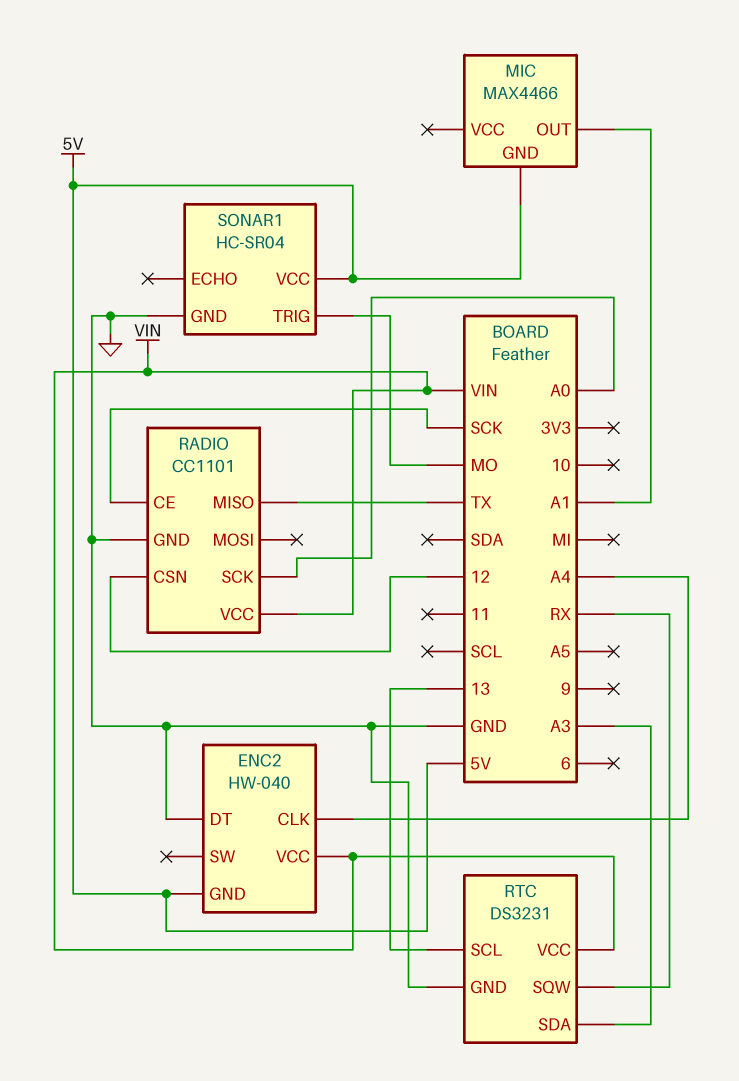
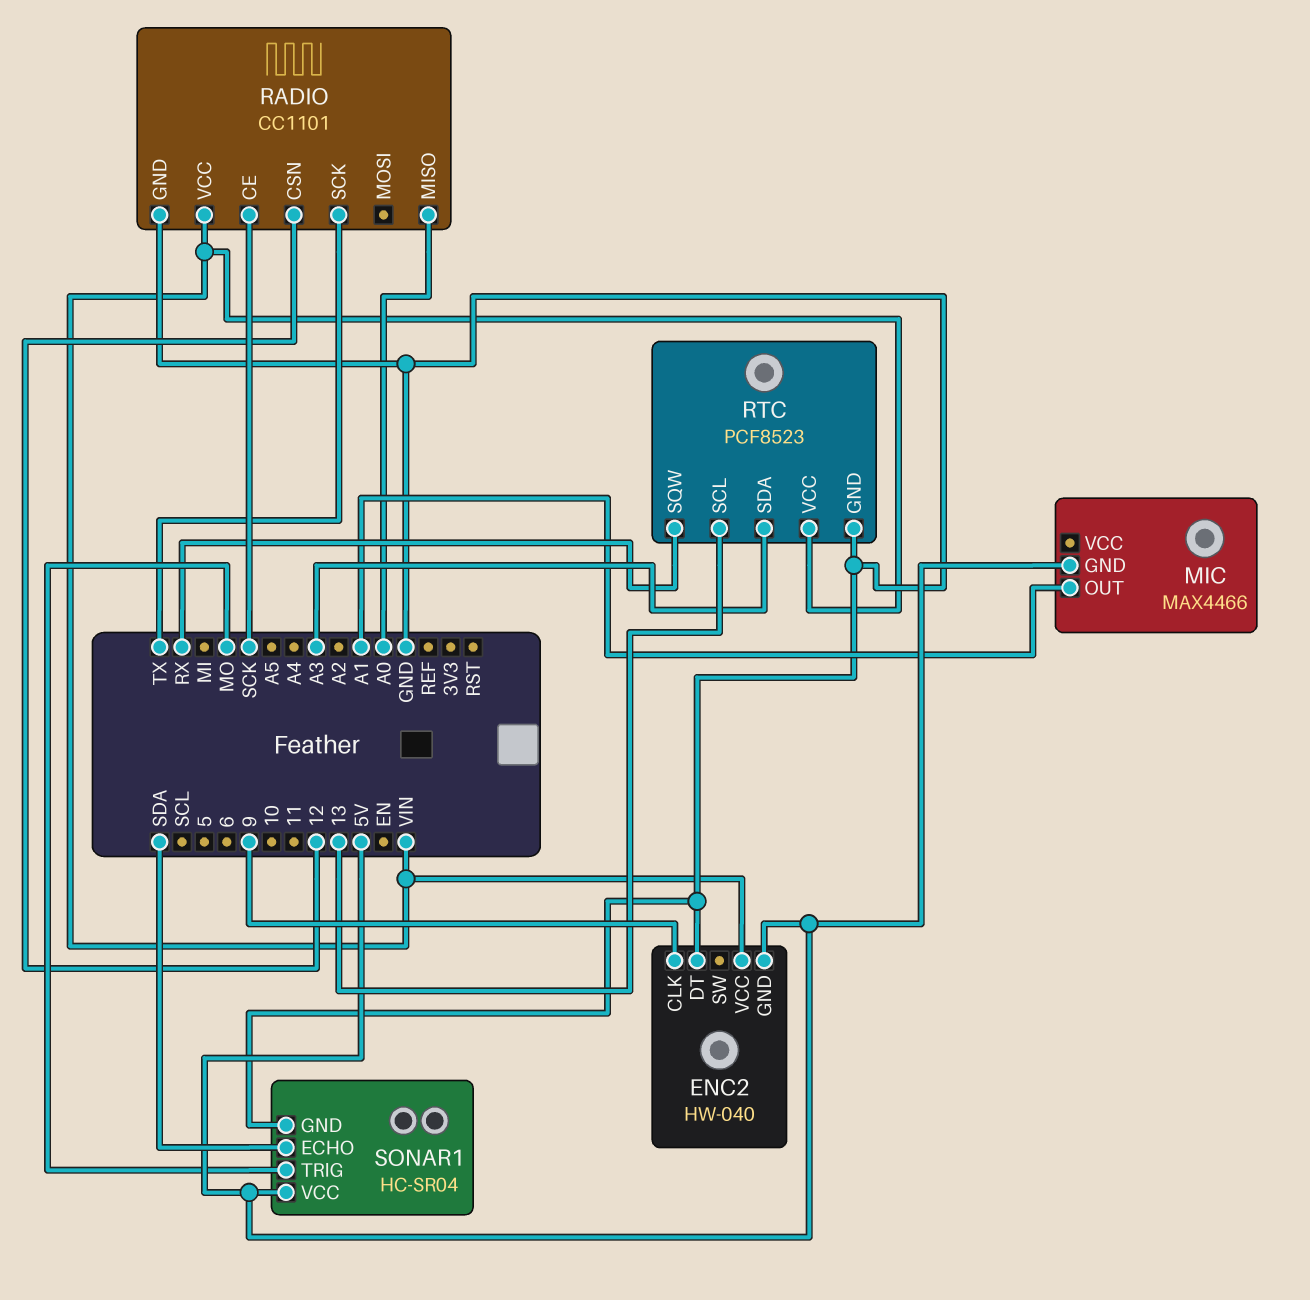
ENC2 pin CLK: A4 -> 9
RADIO pin MISO: TX -> A0
RADIO pin SCK: A0 -> TX
RTC: DS3231 -> PCF8523
SONAR1 pin ECHO: none -> SDA

